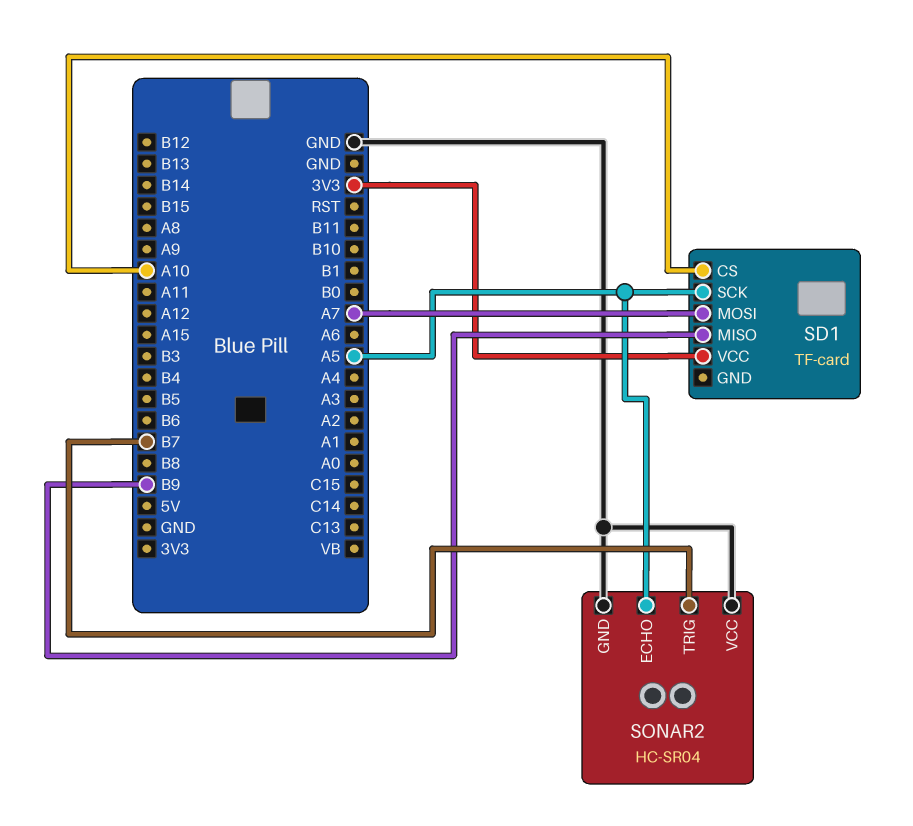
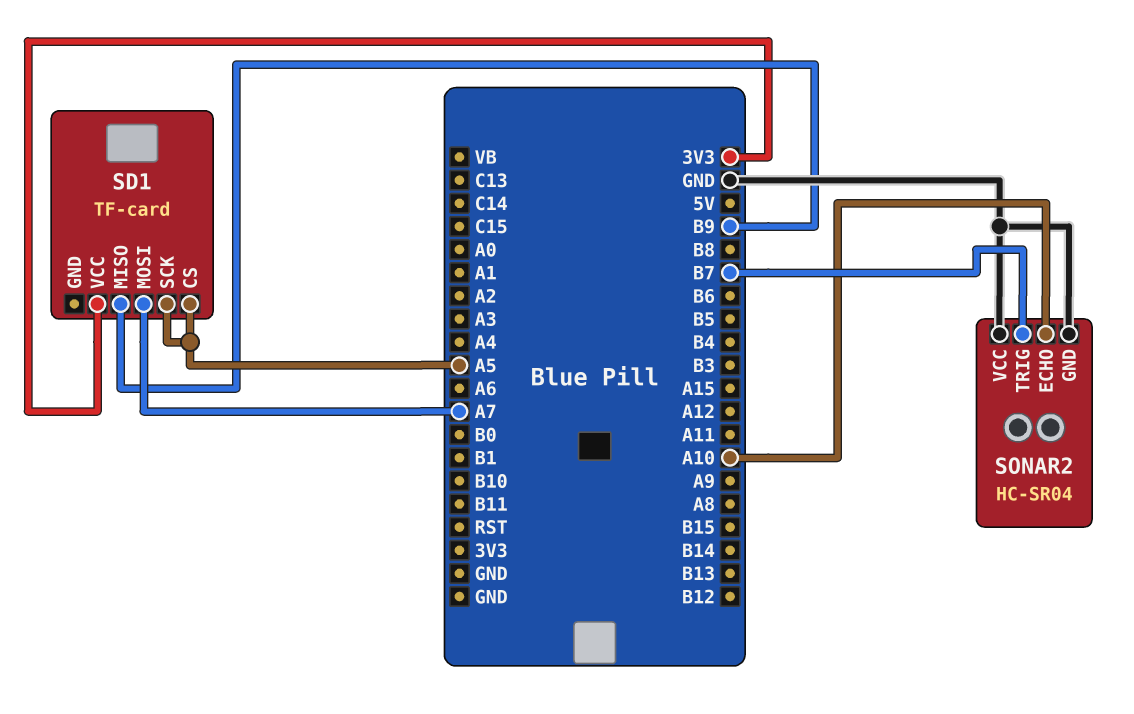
SD1 pin CS: A10 -> A5
SONAR2 pin ECHO: A5 -> A10

